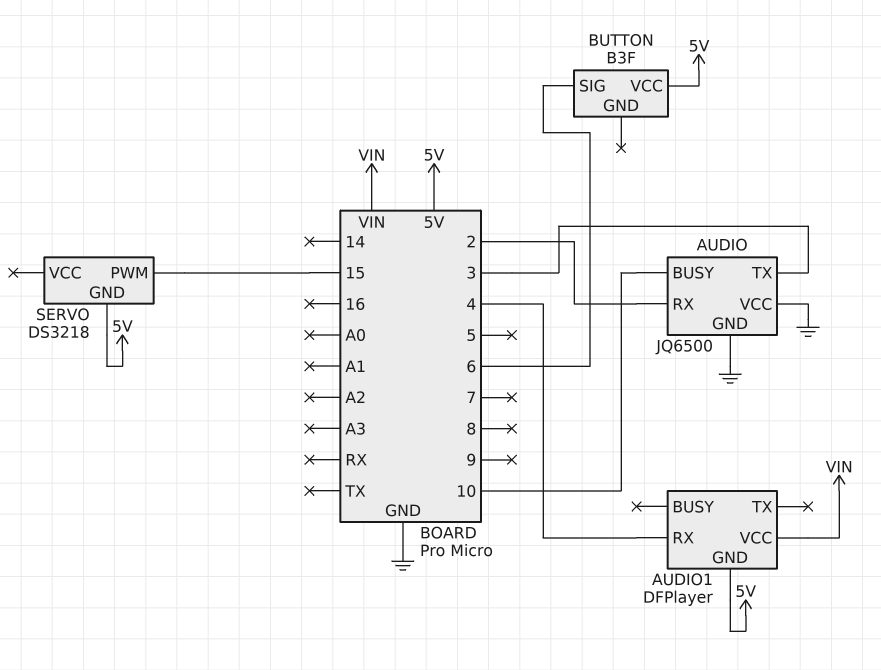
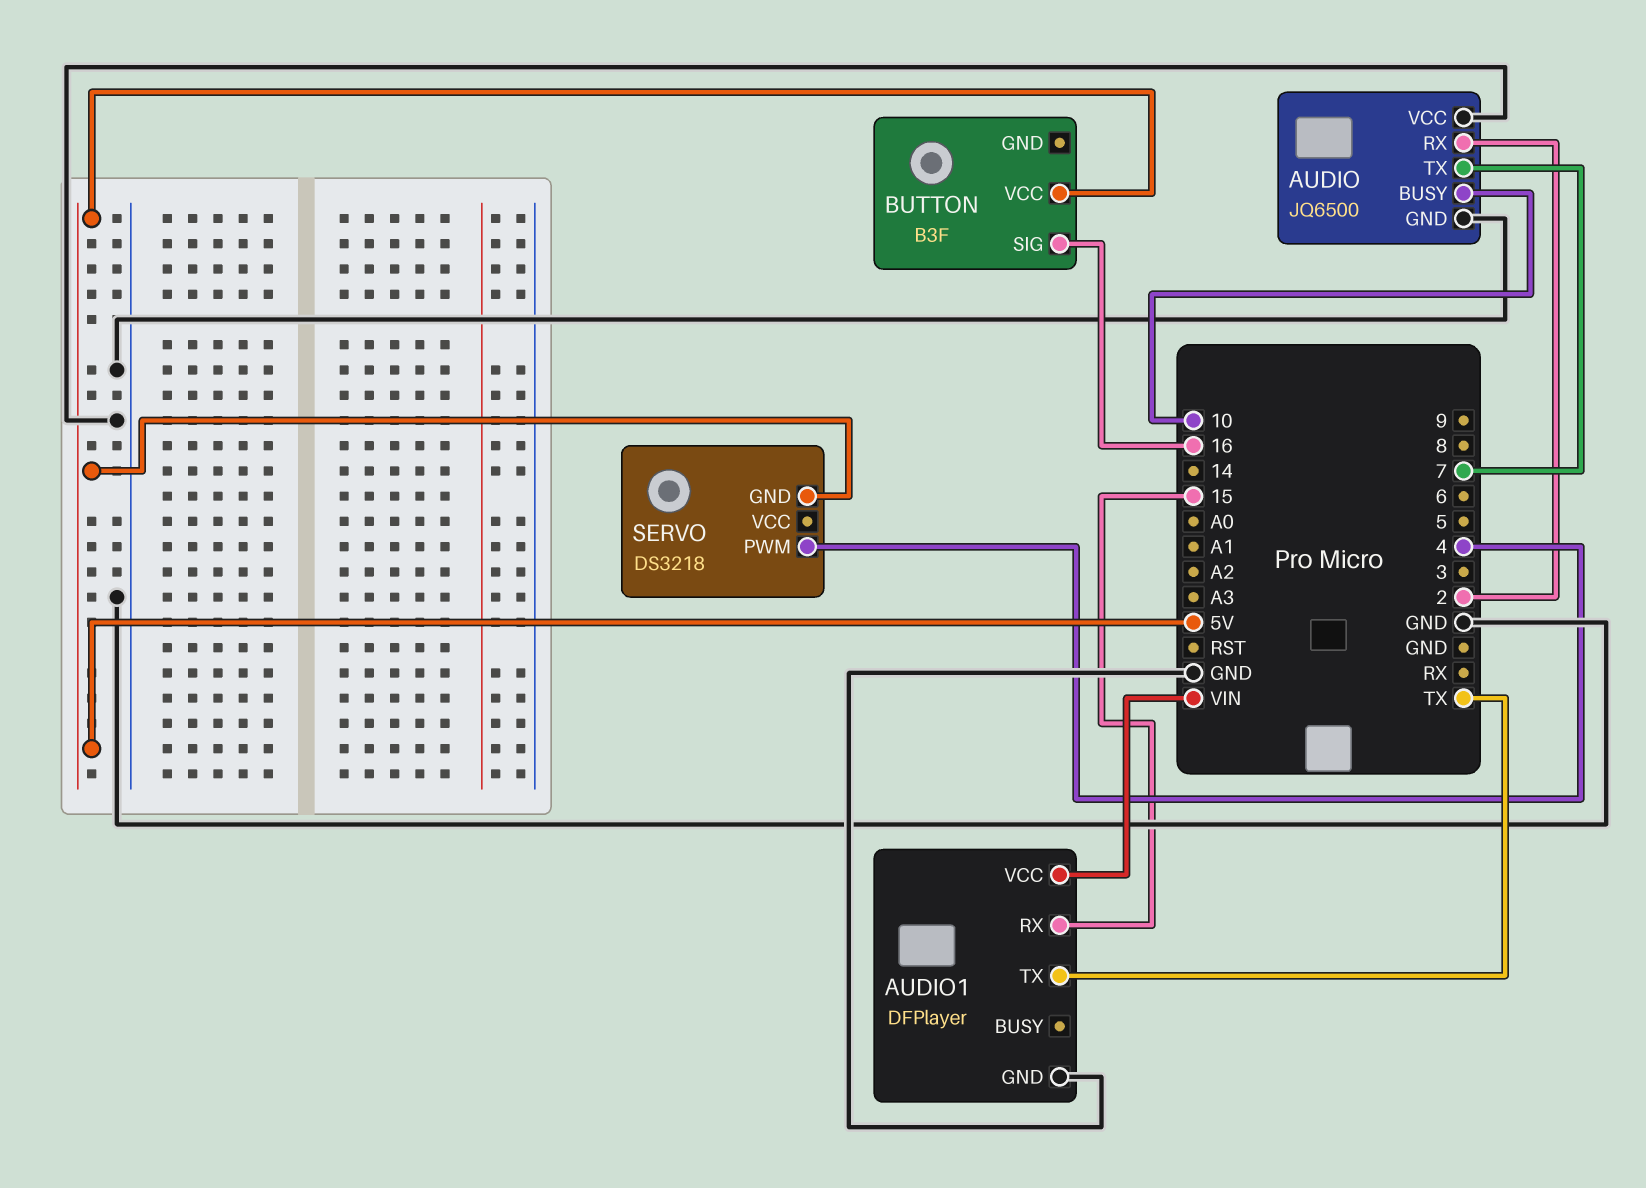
AUDIO pin TX: 3 -> 7
AUDIO1 pin GND: 5V -> GND
AUDIO1 pin RX: 4 -> 15
AUDIO1 pin TX: none -> TX
BUTTON pin SIG: 6 -> 16
SERVO pin PWM: 15 -> 4

